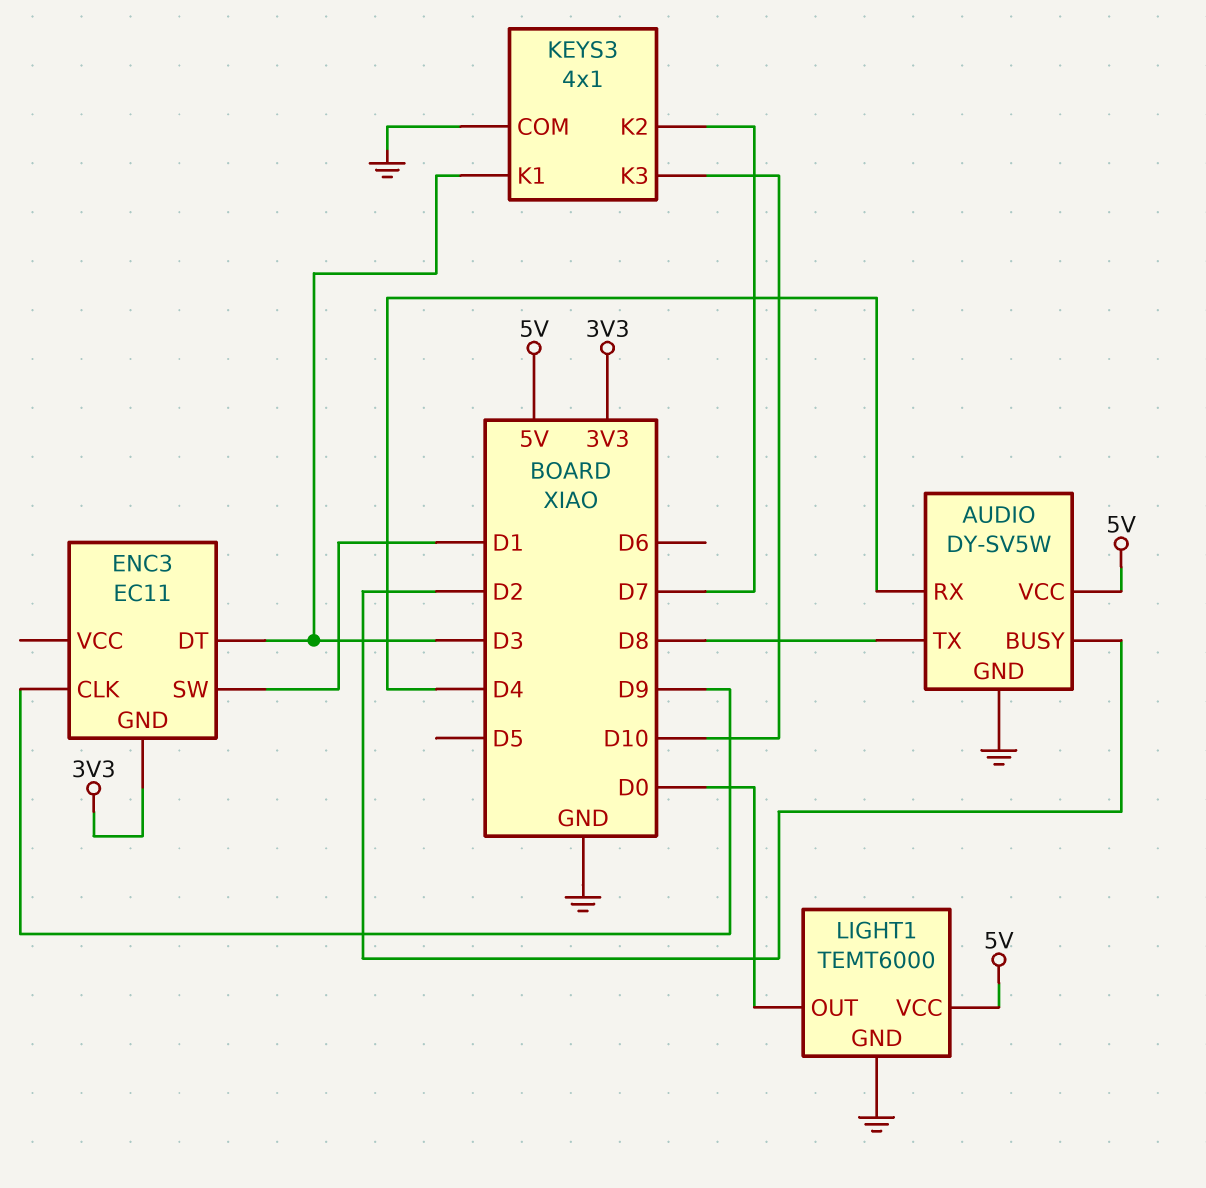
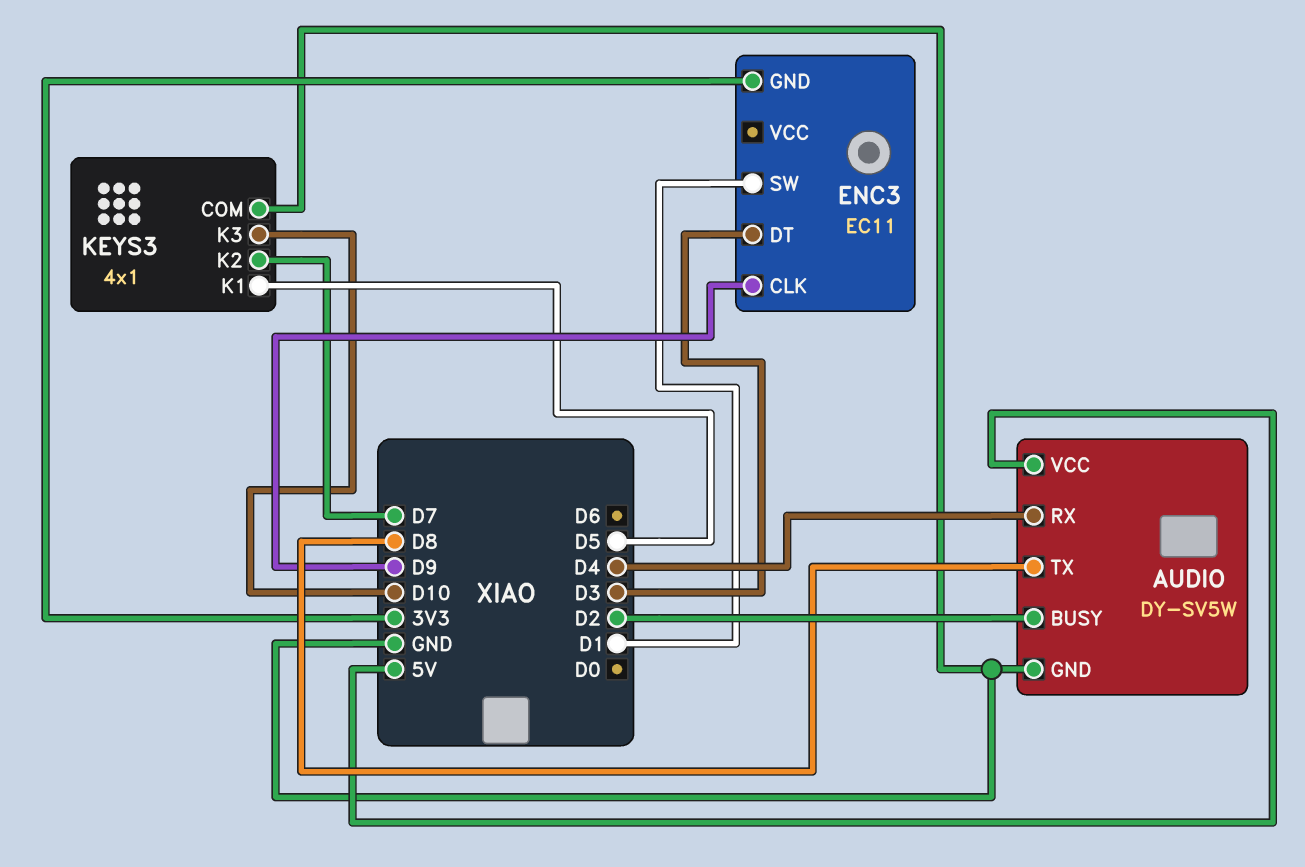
KEYS3 pin K1: D3 -> D5
LIGHT1: TEMT6000 -> none
LIGHT1 pin GND: GND -> none
LIGHT1 pin OUT: D0 -> none
LIGHT1 pin VCC: 5V -> none

